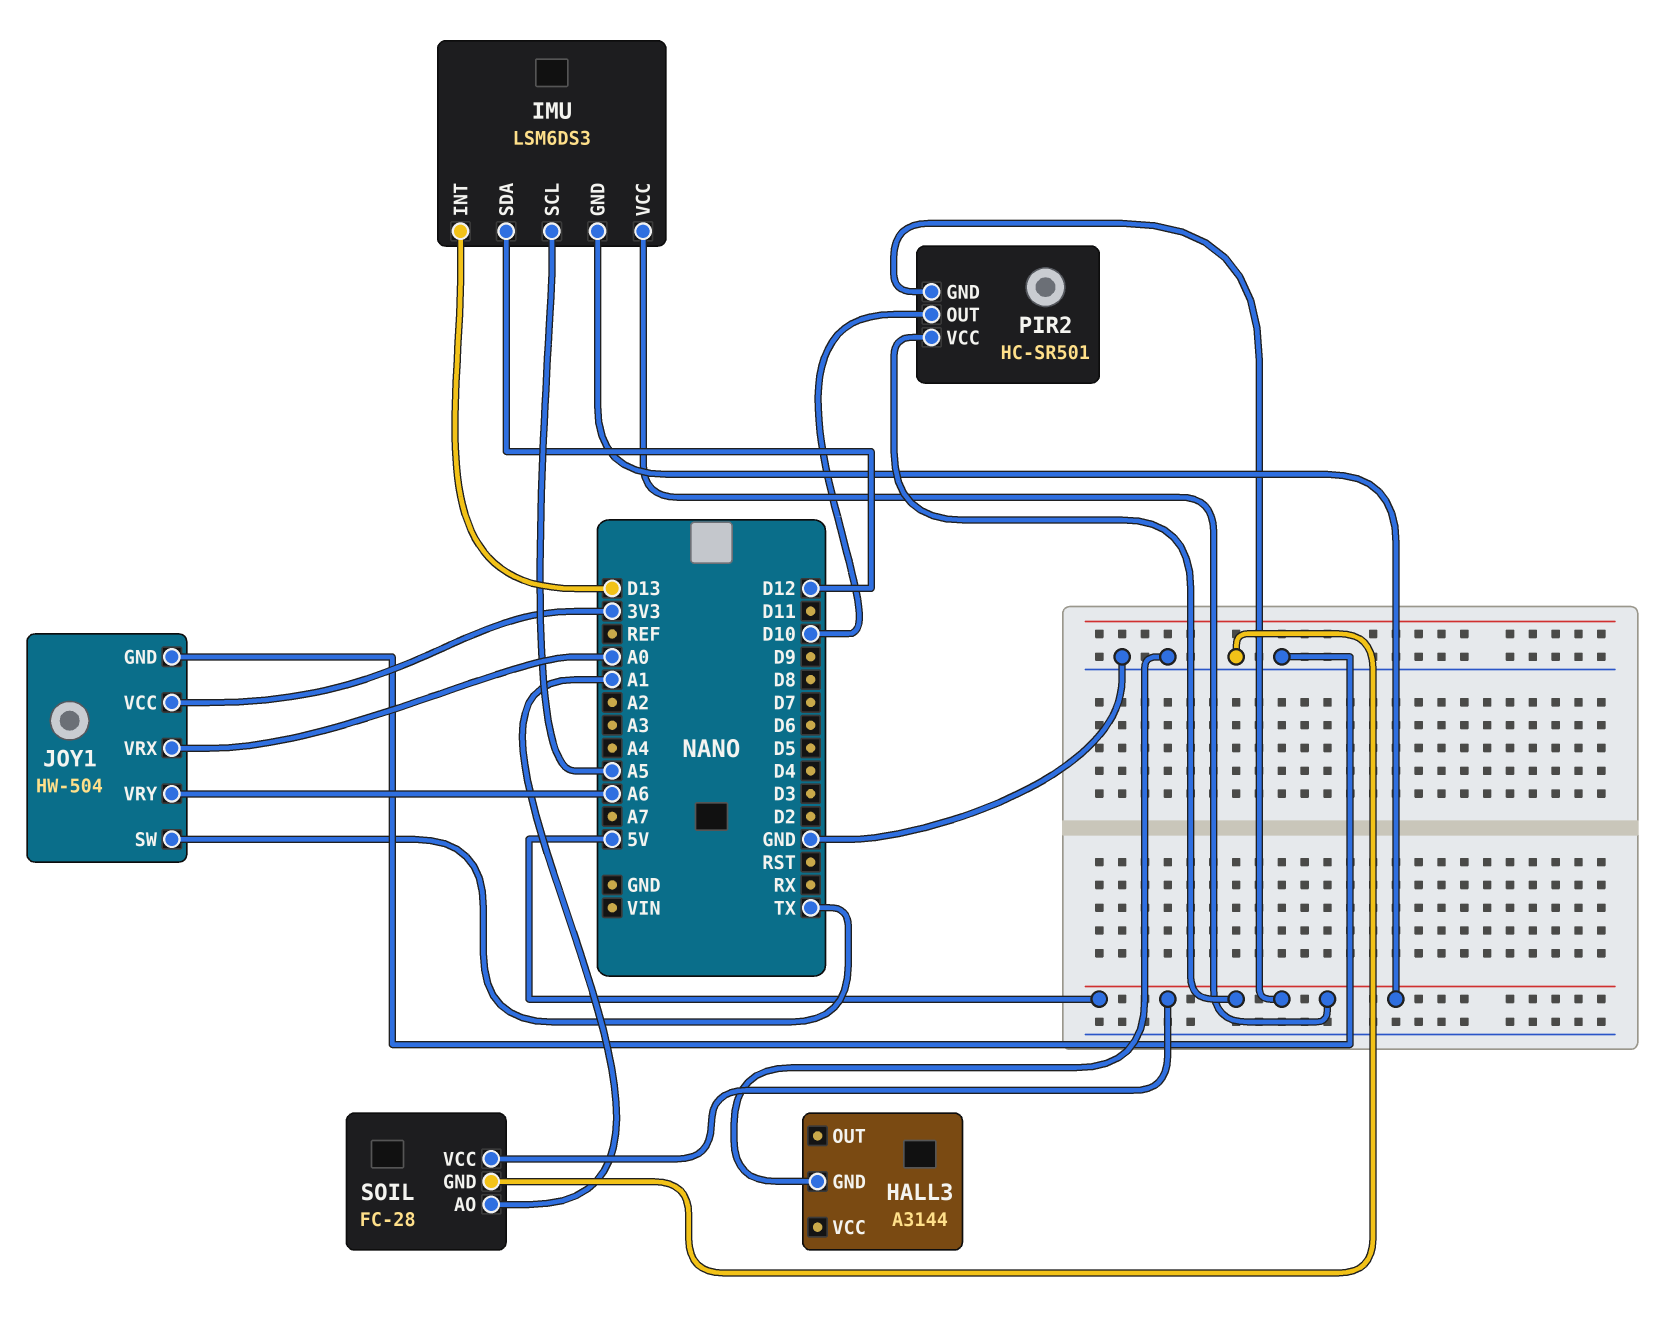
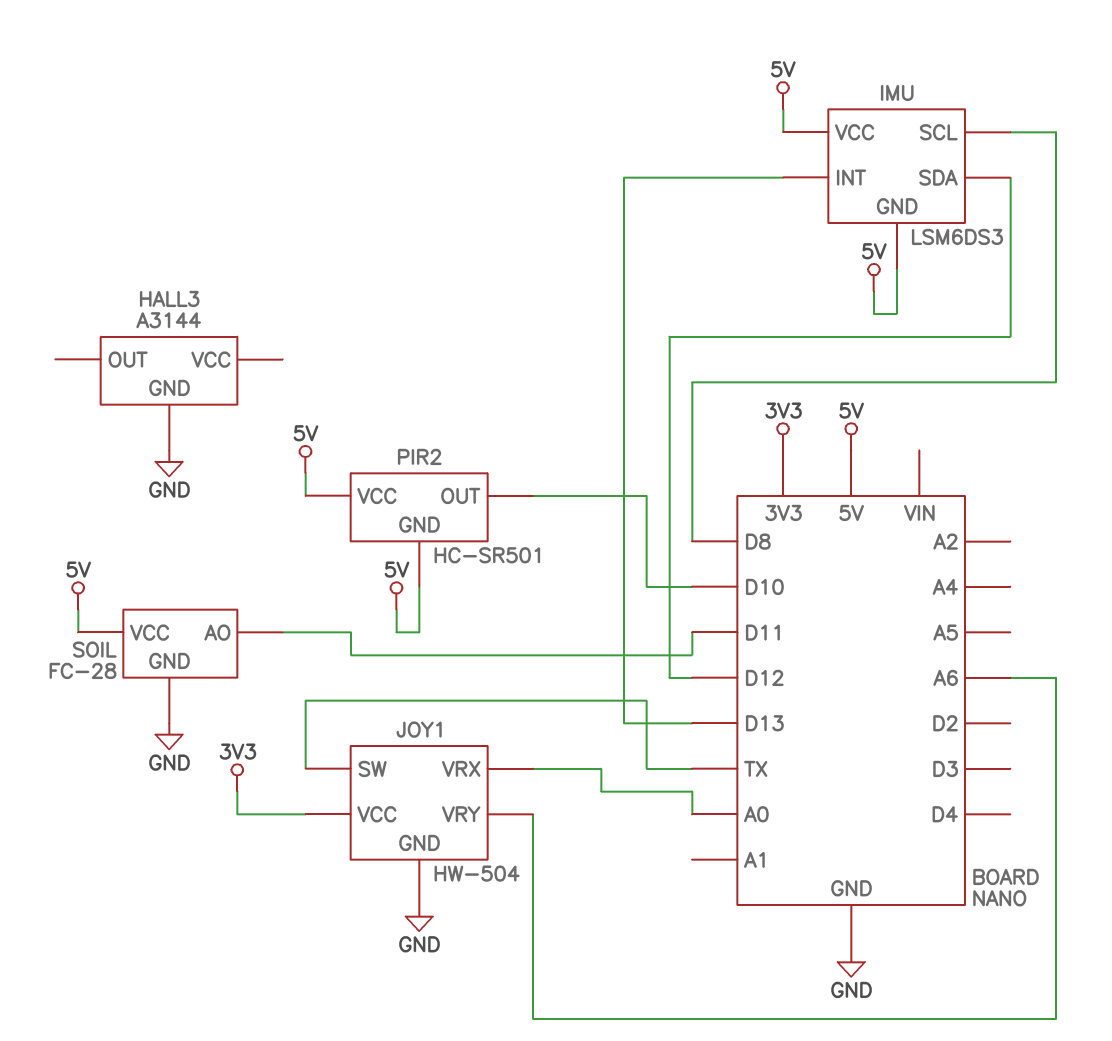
IMU pin SCL: A5 -> D8
SOIL pin AO: A1 -> D11

